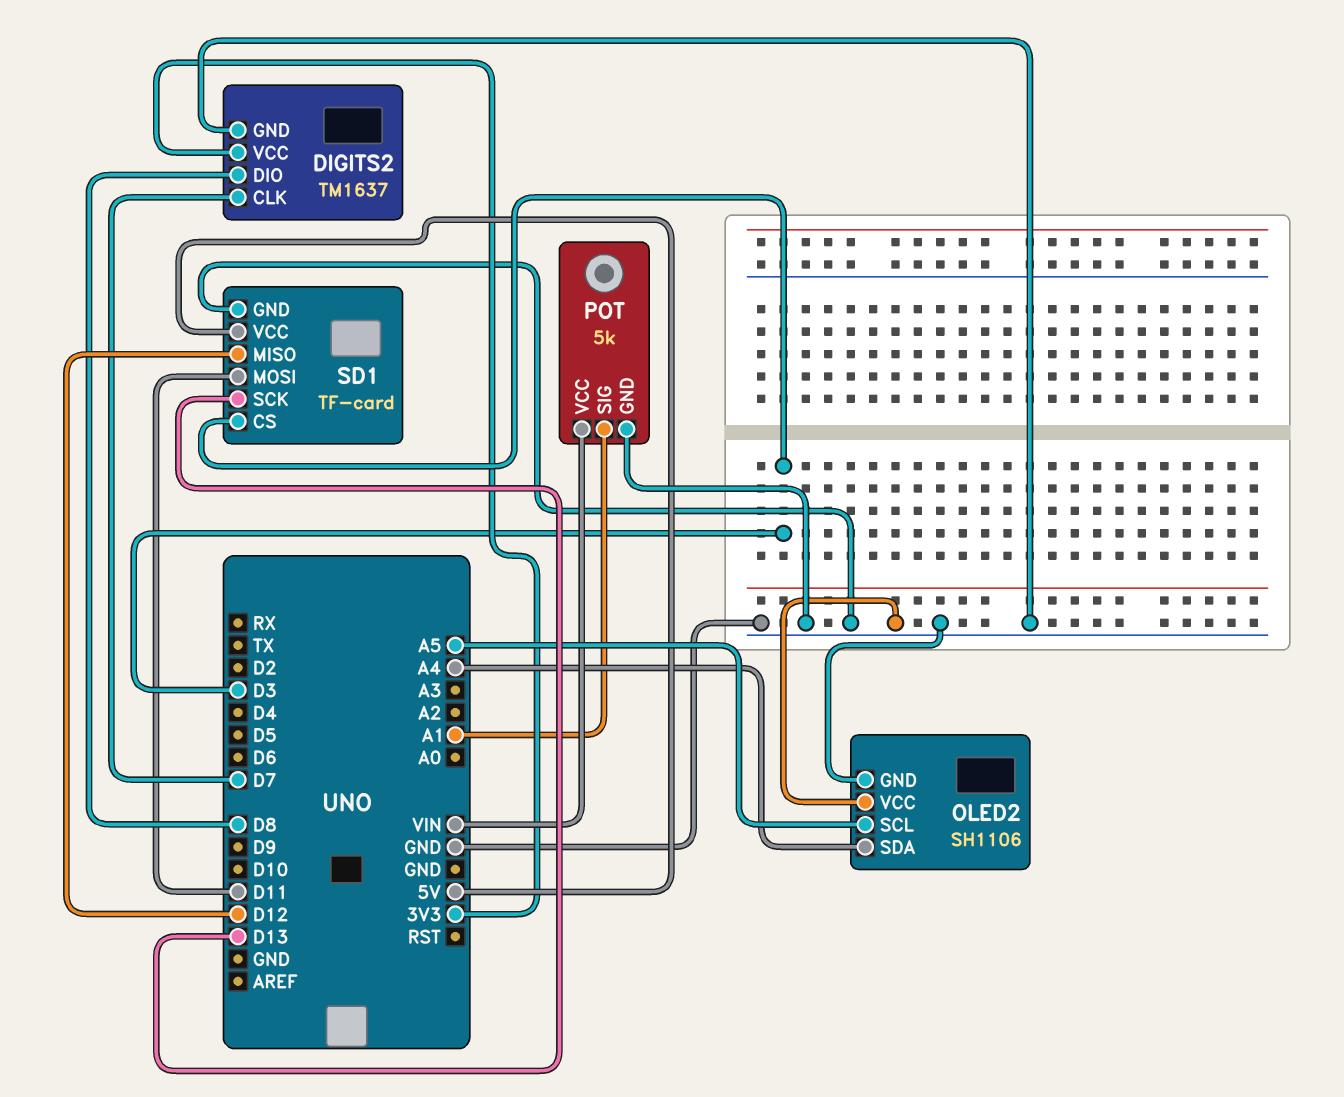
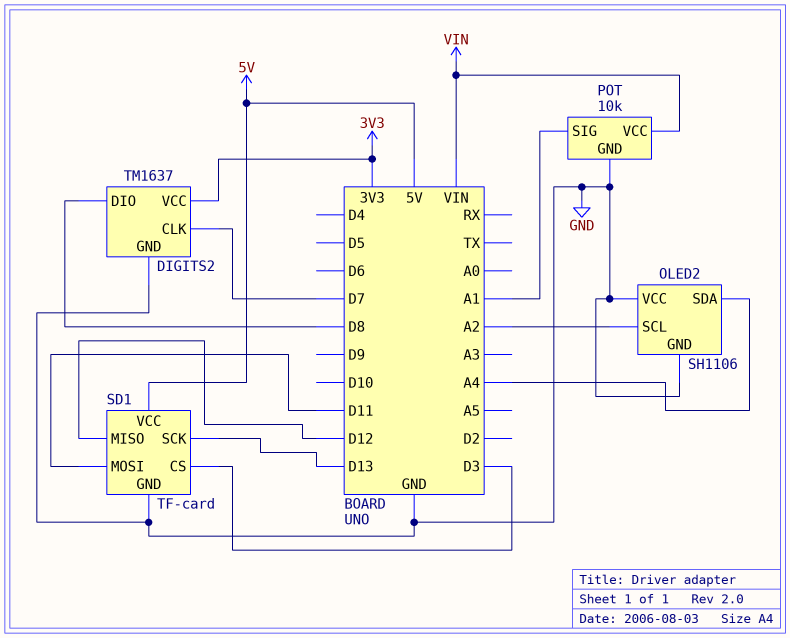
OLED2 pin SCL: A5 -> A2
POT: 5k -> 10k

